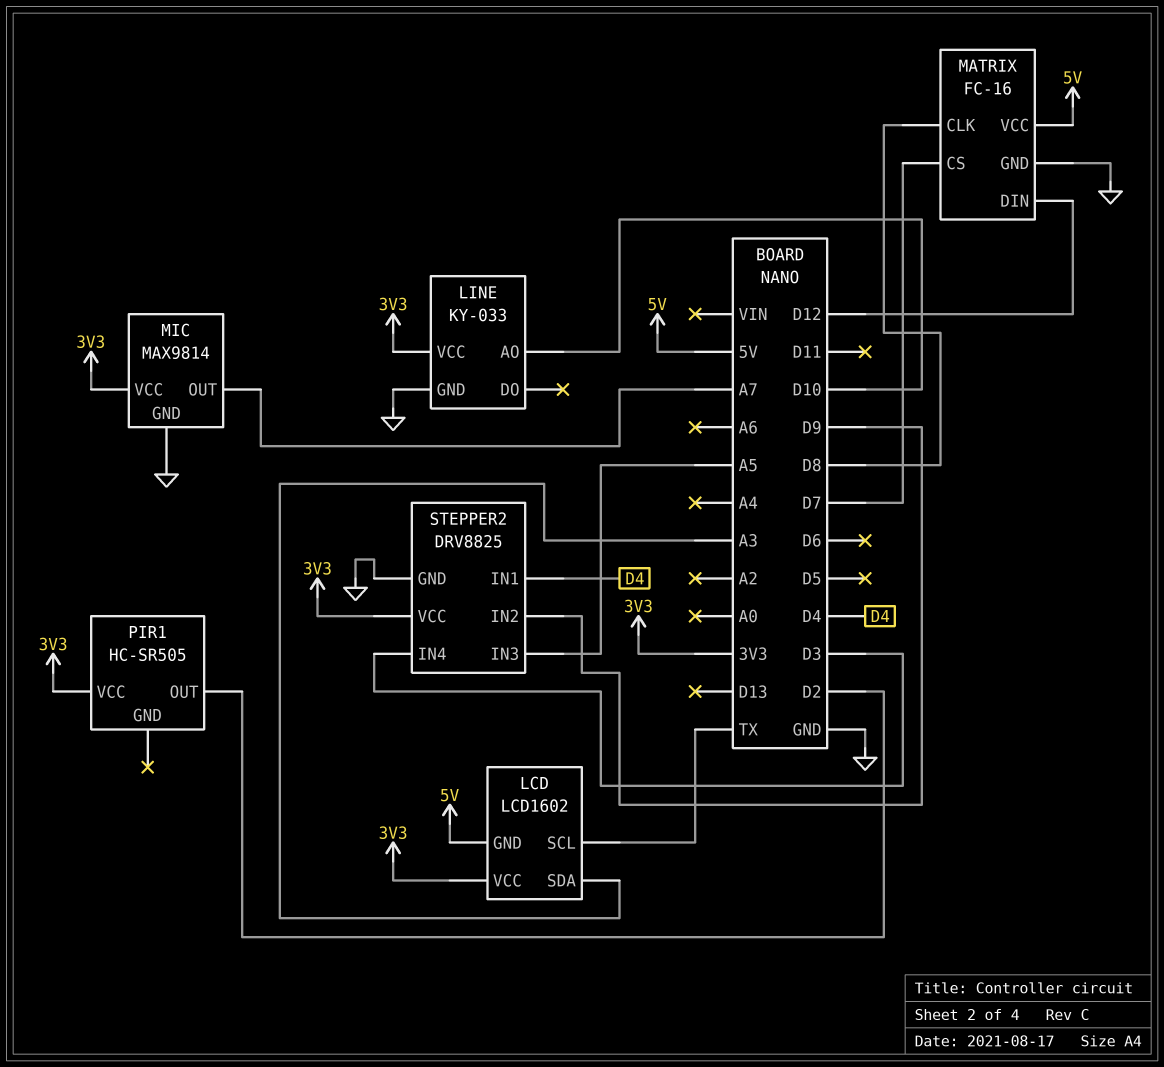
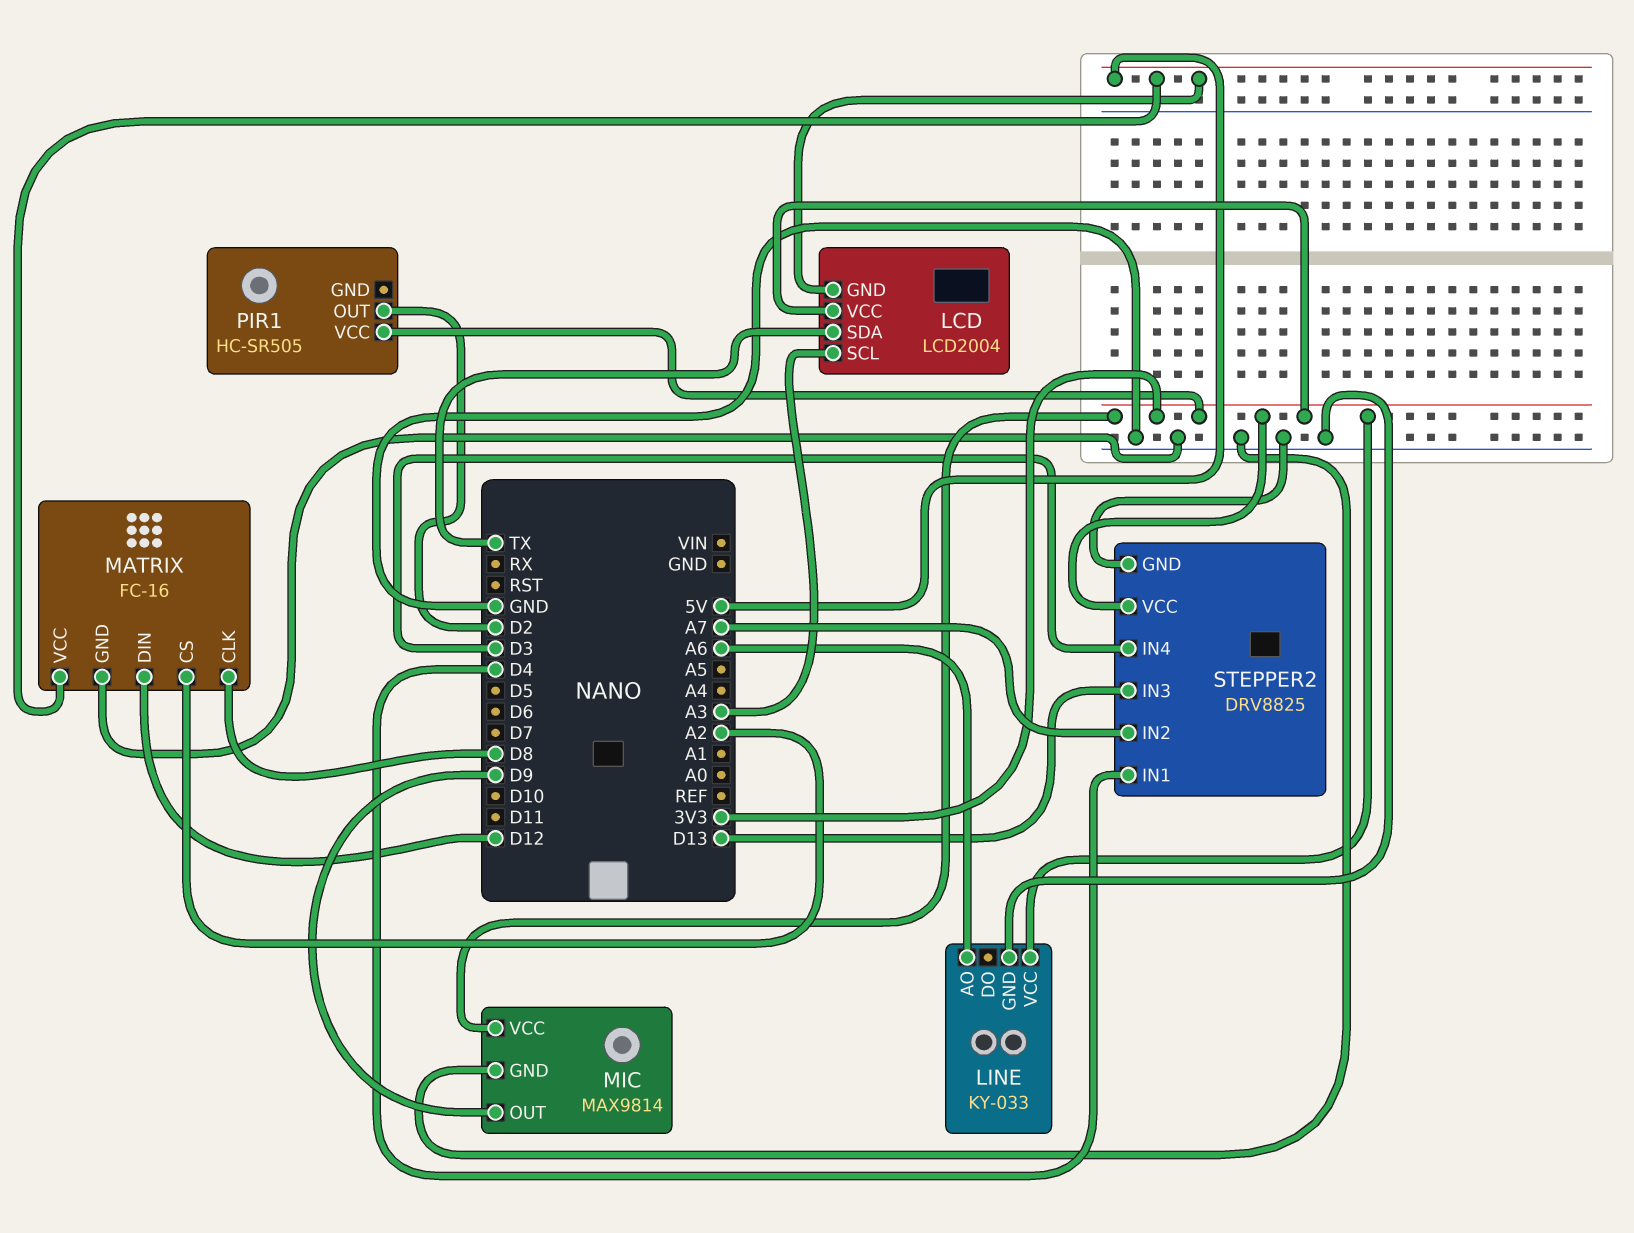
LCD: LCD1602 -> LCD2004
LCD pin SCL: TX -> A3
LCD pin SDA: A3 -> TX
LINE pin AO: D10 -> A6
MATRIX pin CS: D7 -> A2
MIC pin OUT: A7 -> D9
STEPPER2 pin IN2: D9 -> A7
STEPPER2 pin IN3: A5 -> D13

